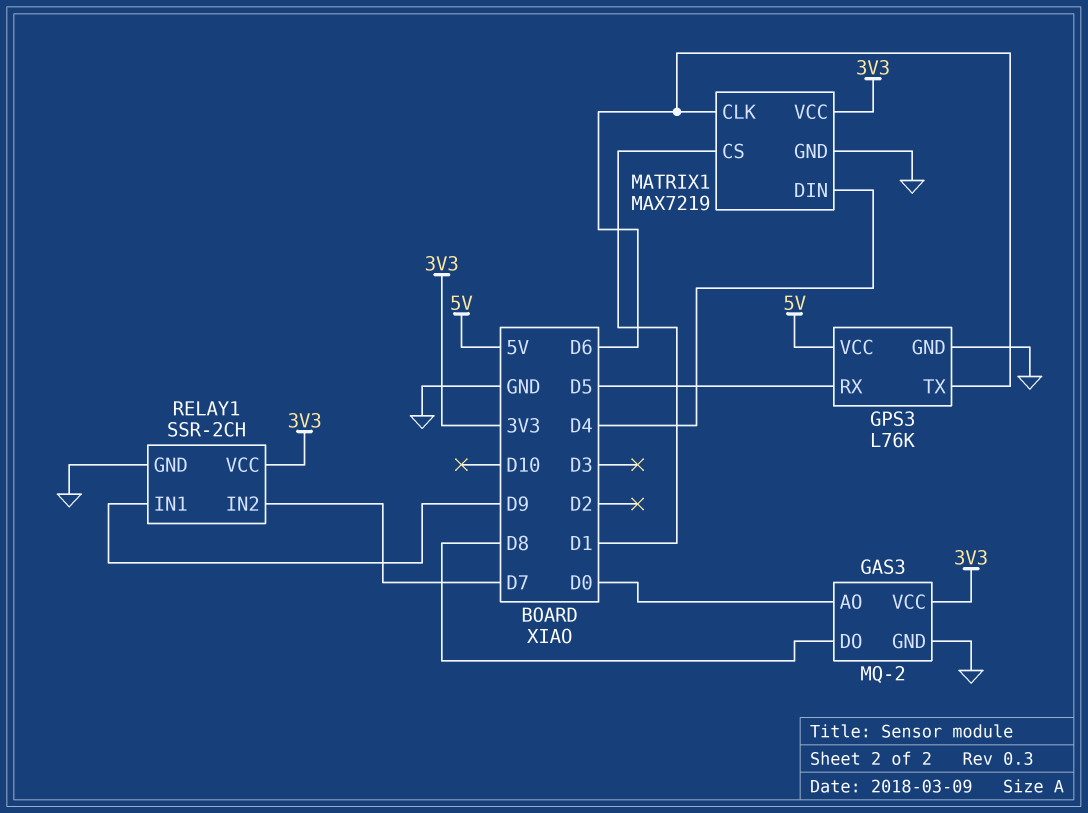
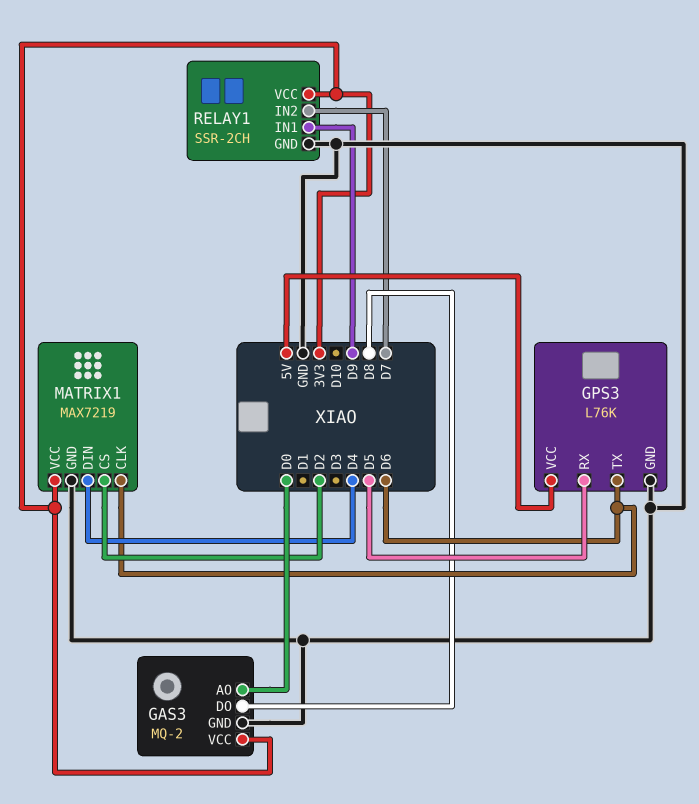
MATRIX1 pin CS: D1 -> D2

